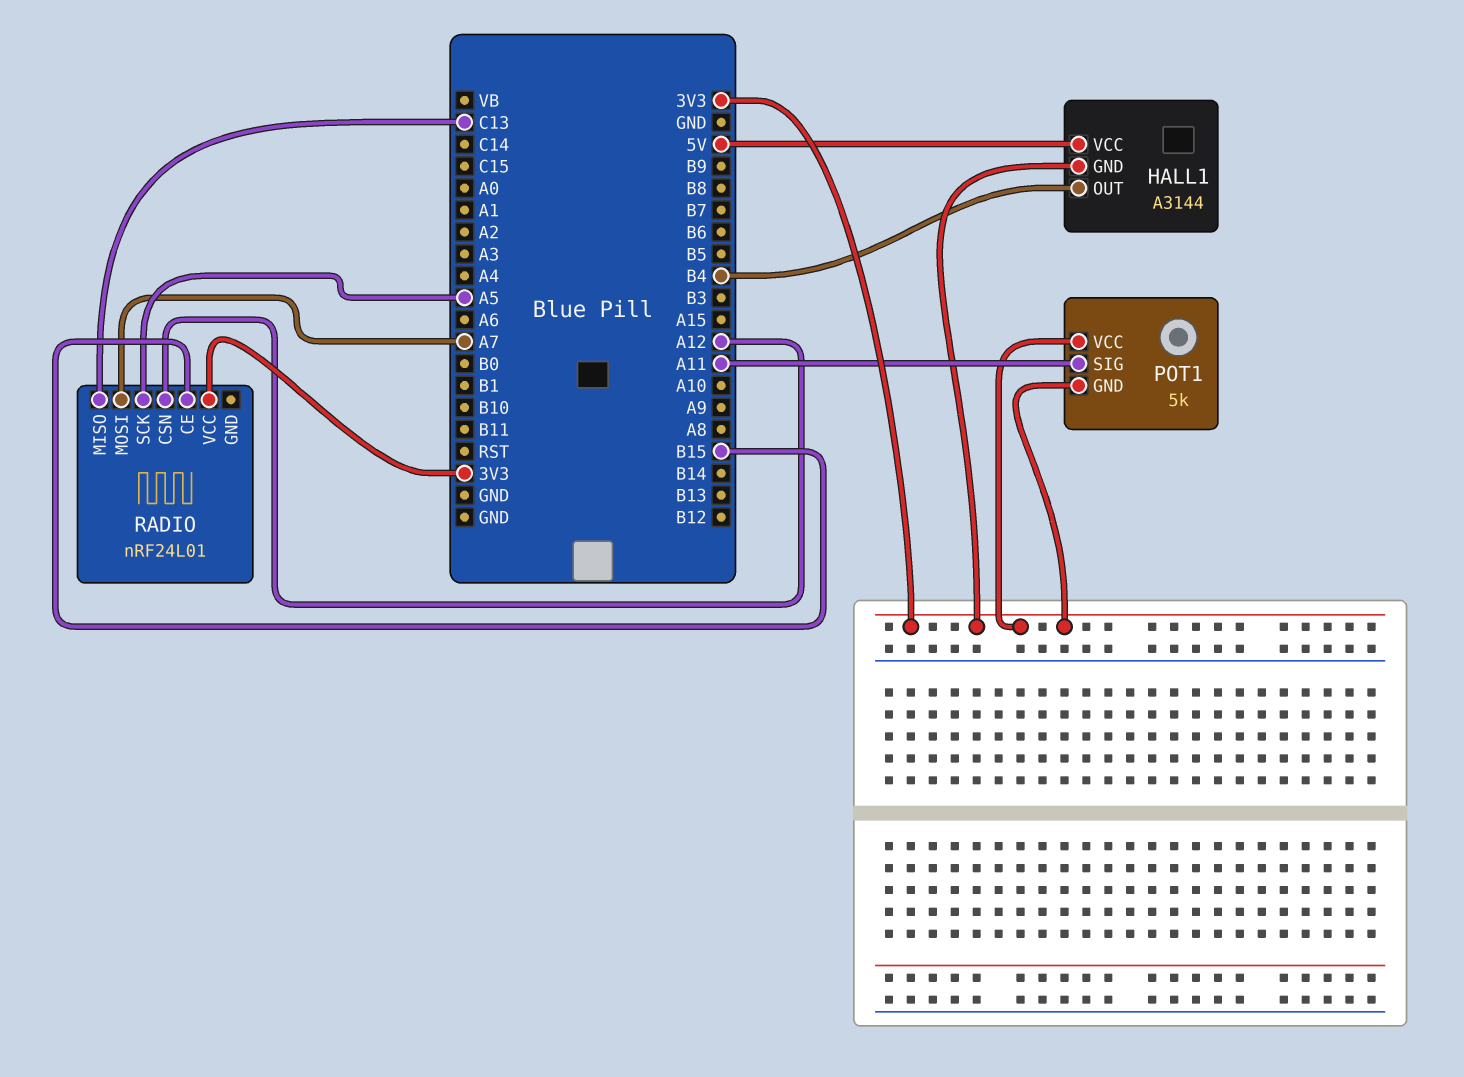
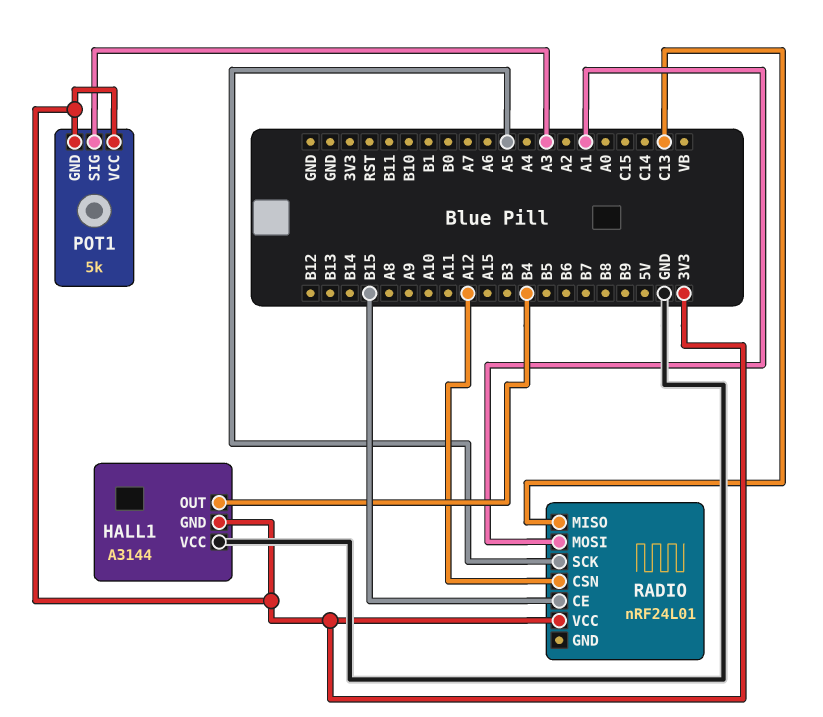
HALL1 pin VCC: 5V -> GND
POT1 pin SIG: A11 -> A3
RADIO pin MOSI: A7 -> A1

